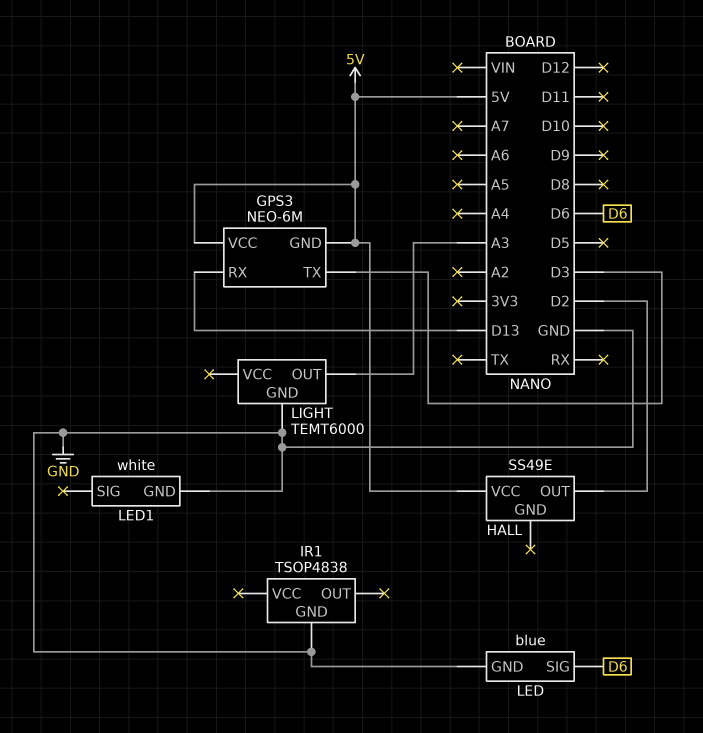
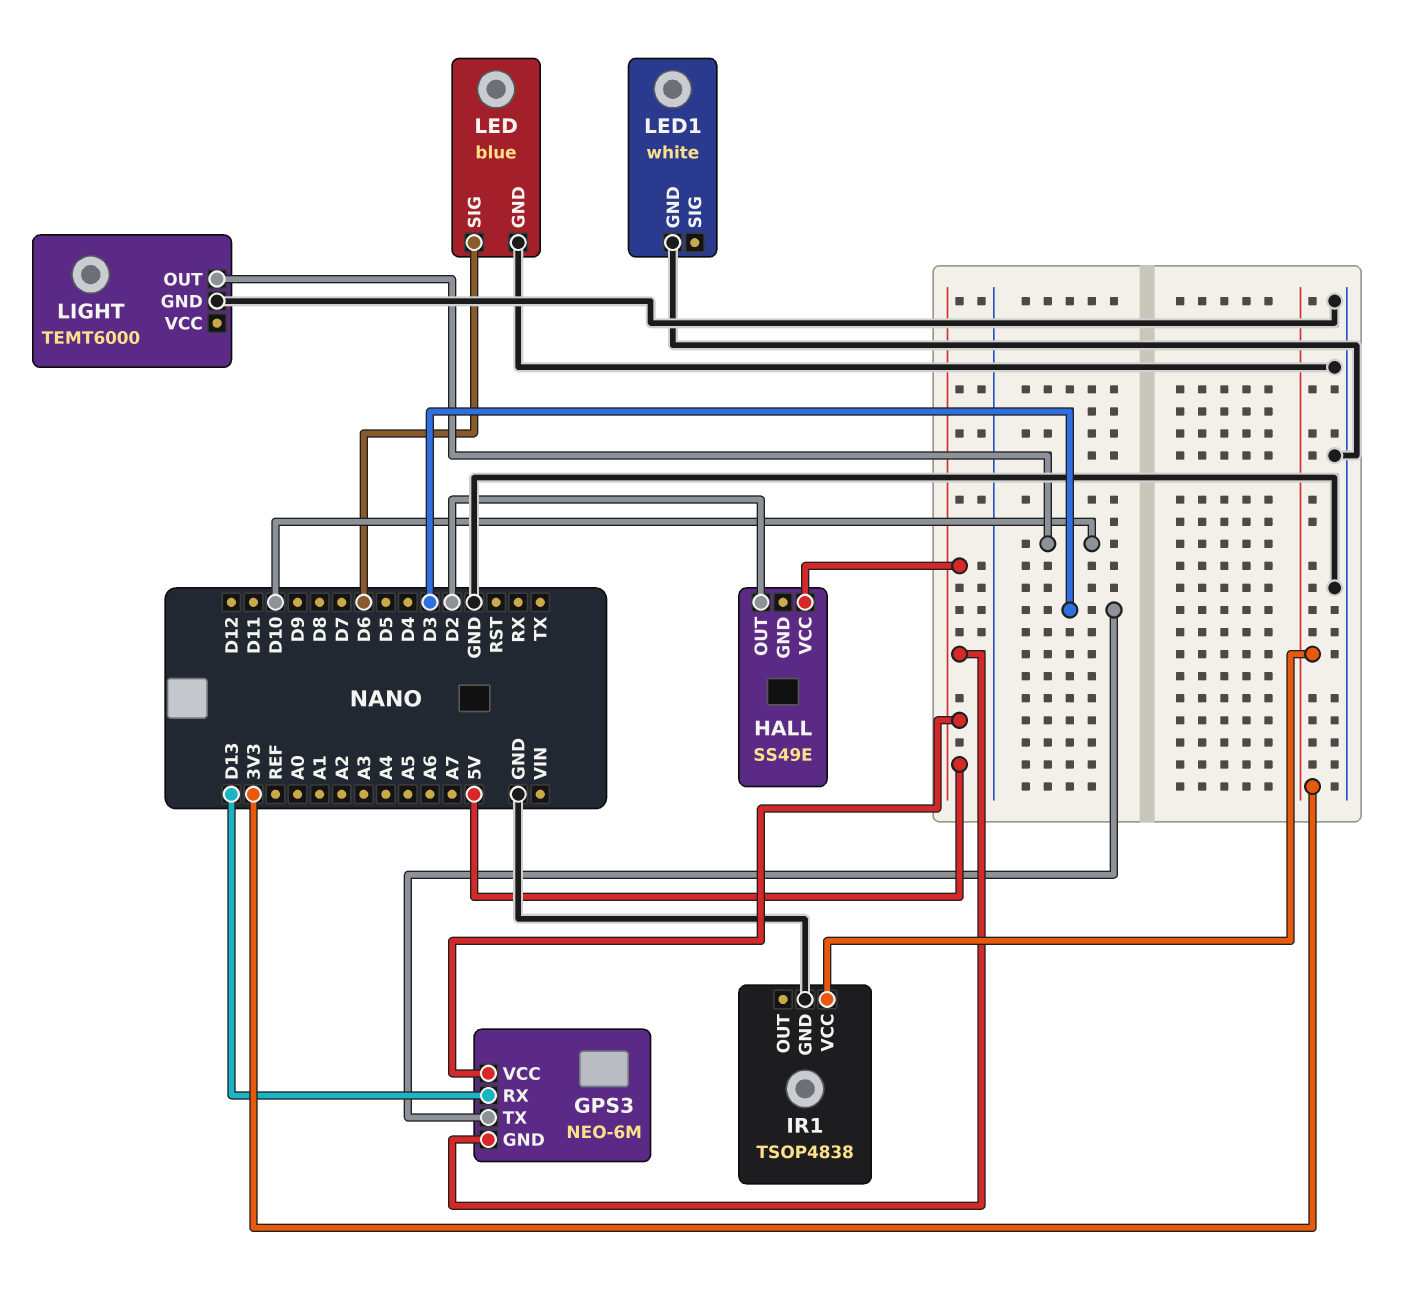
IR1 pin VCC: none -> 3V3
LIGHT pin OUT: A3 -> D10

